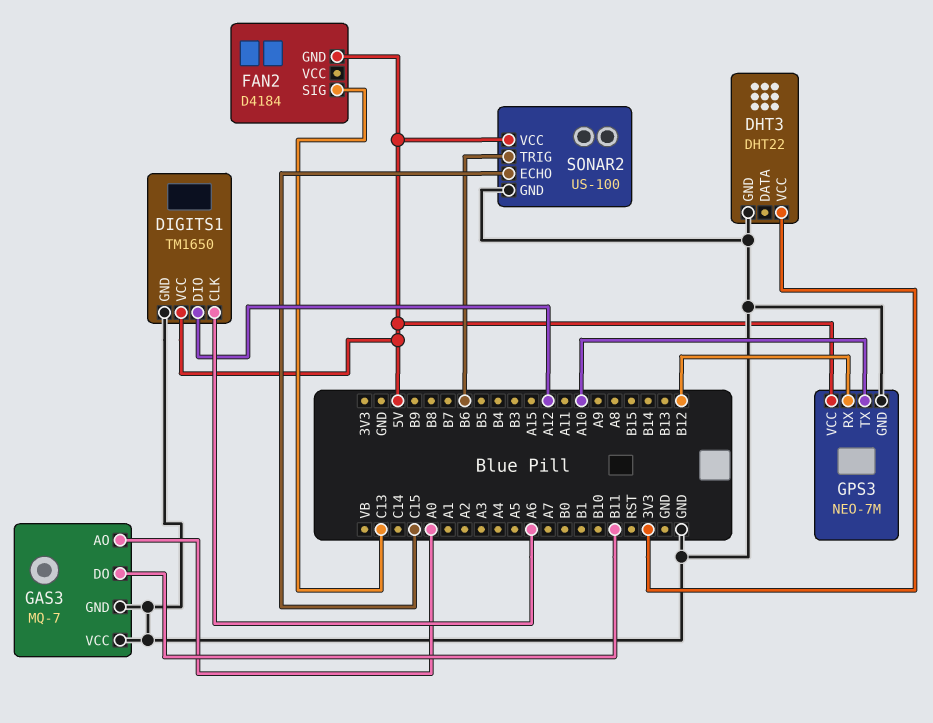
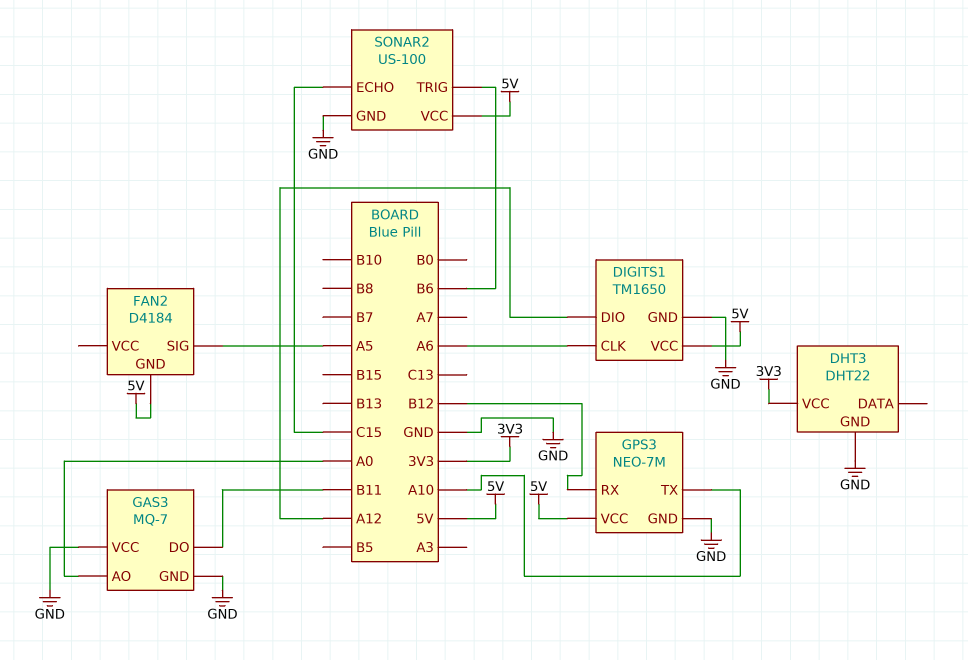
FAN2 pin SIG: C13 -> A5

